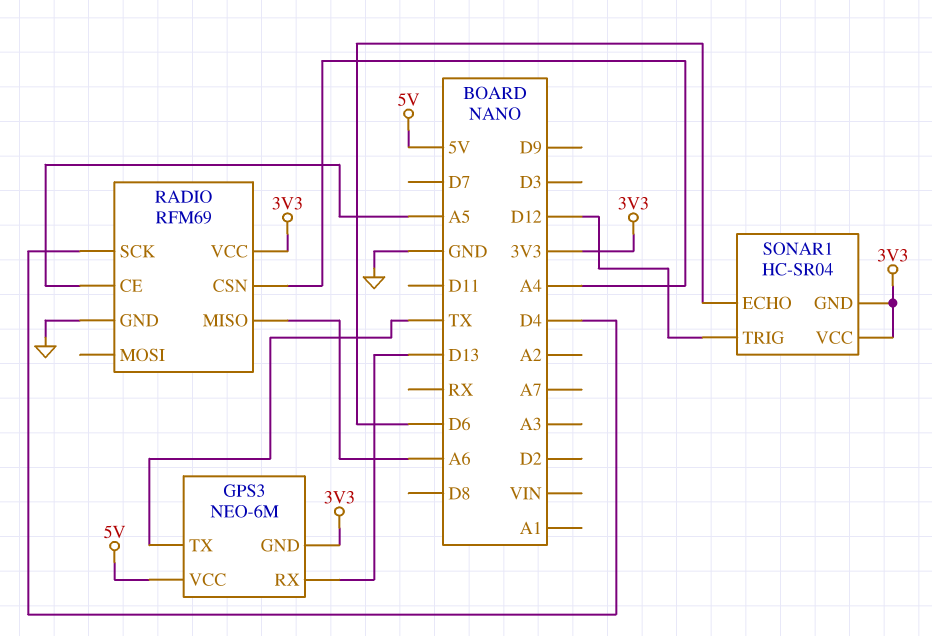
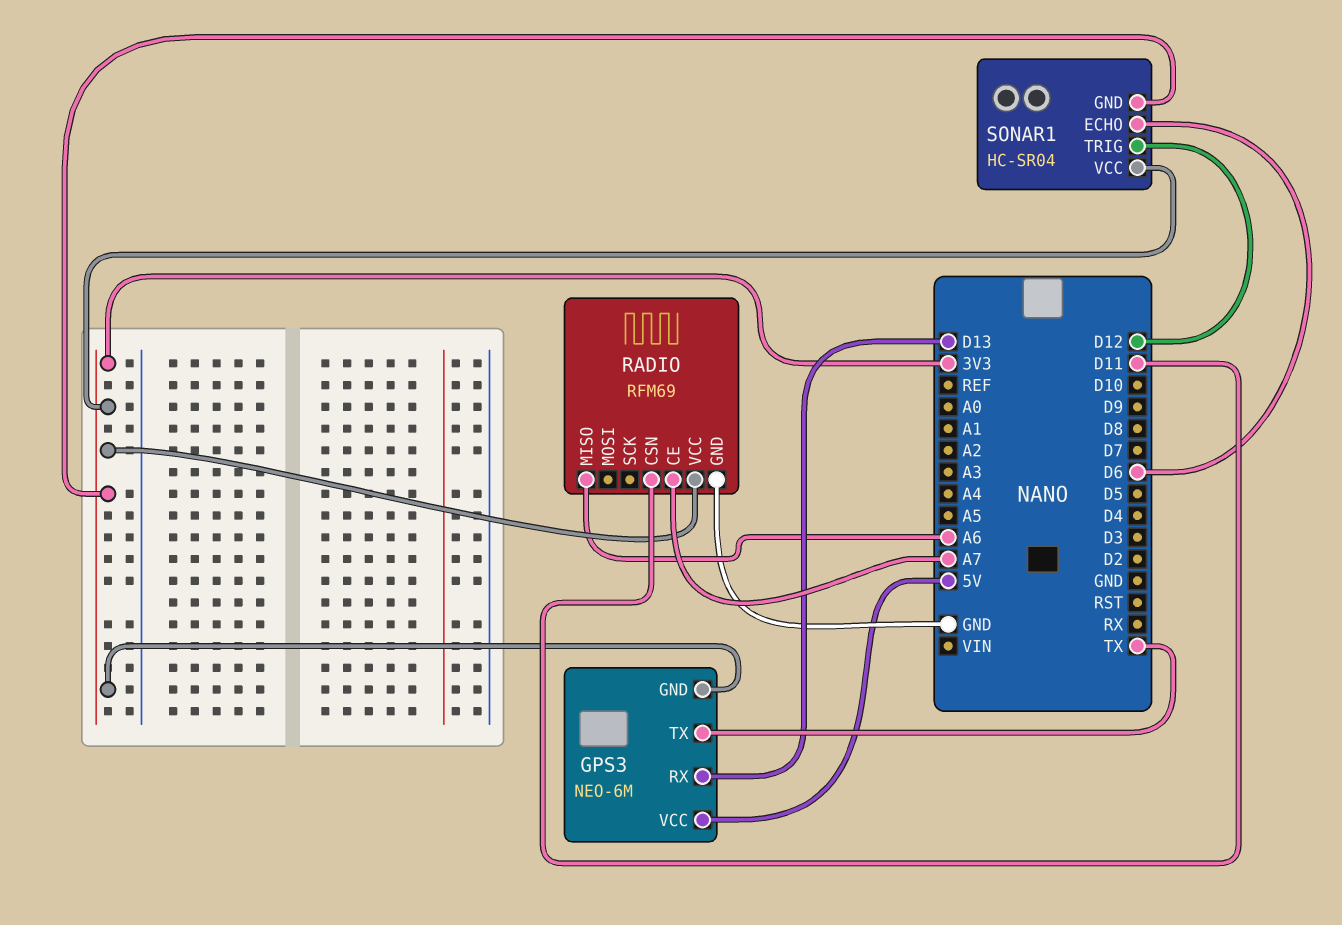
RADIO pin CE: A5 -> A7
RADIO pin CSN: A4 -> D11
RADIO pin SCK: D4 -> none

